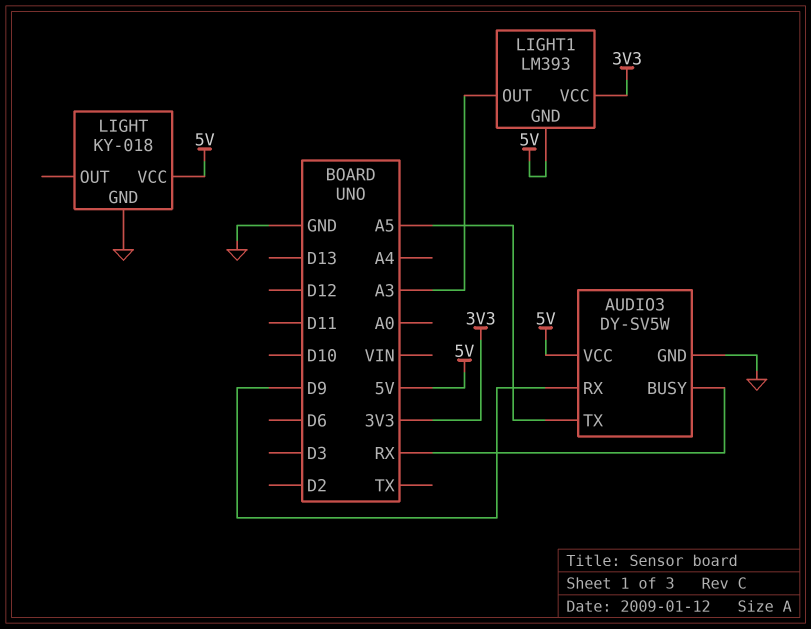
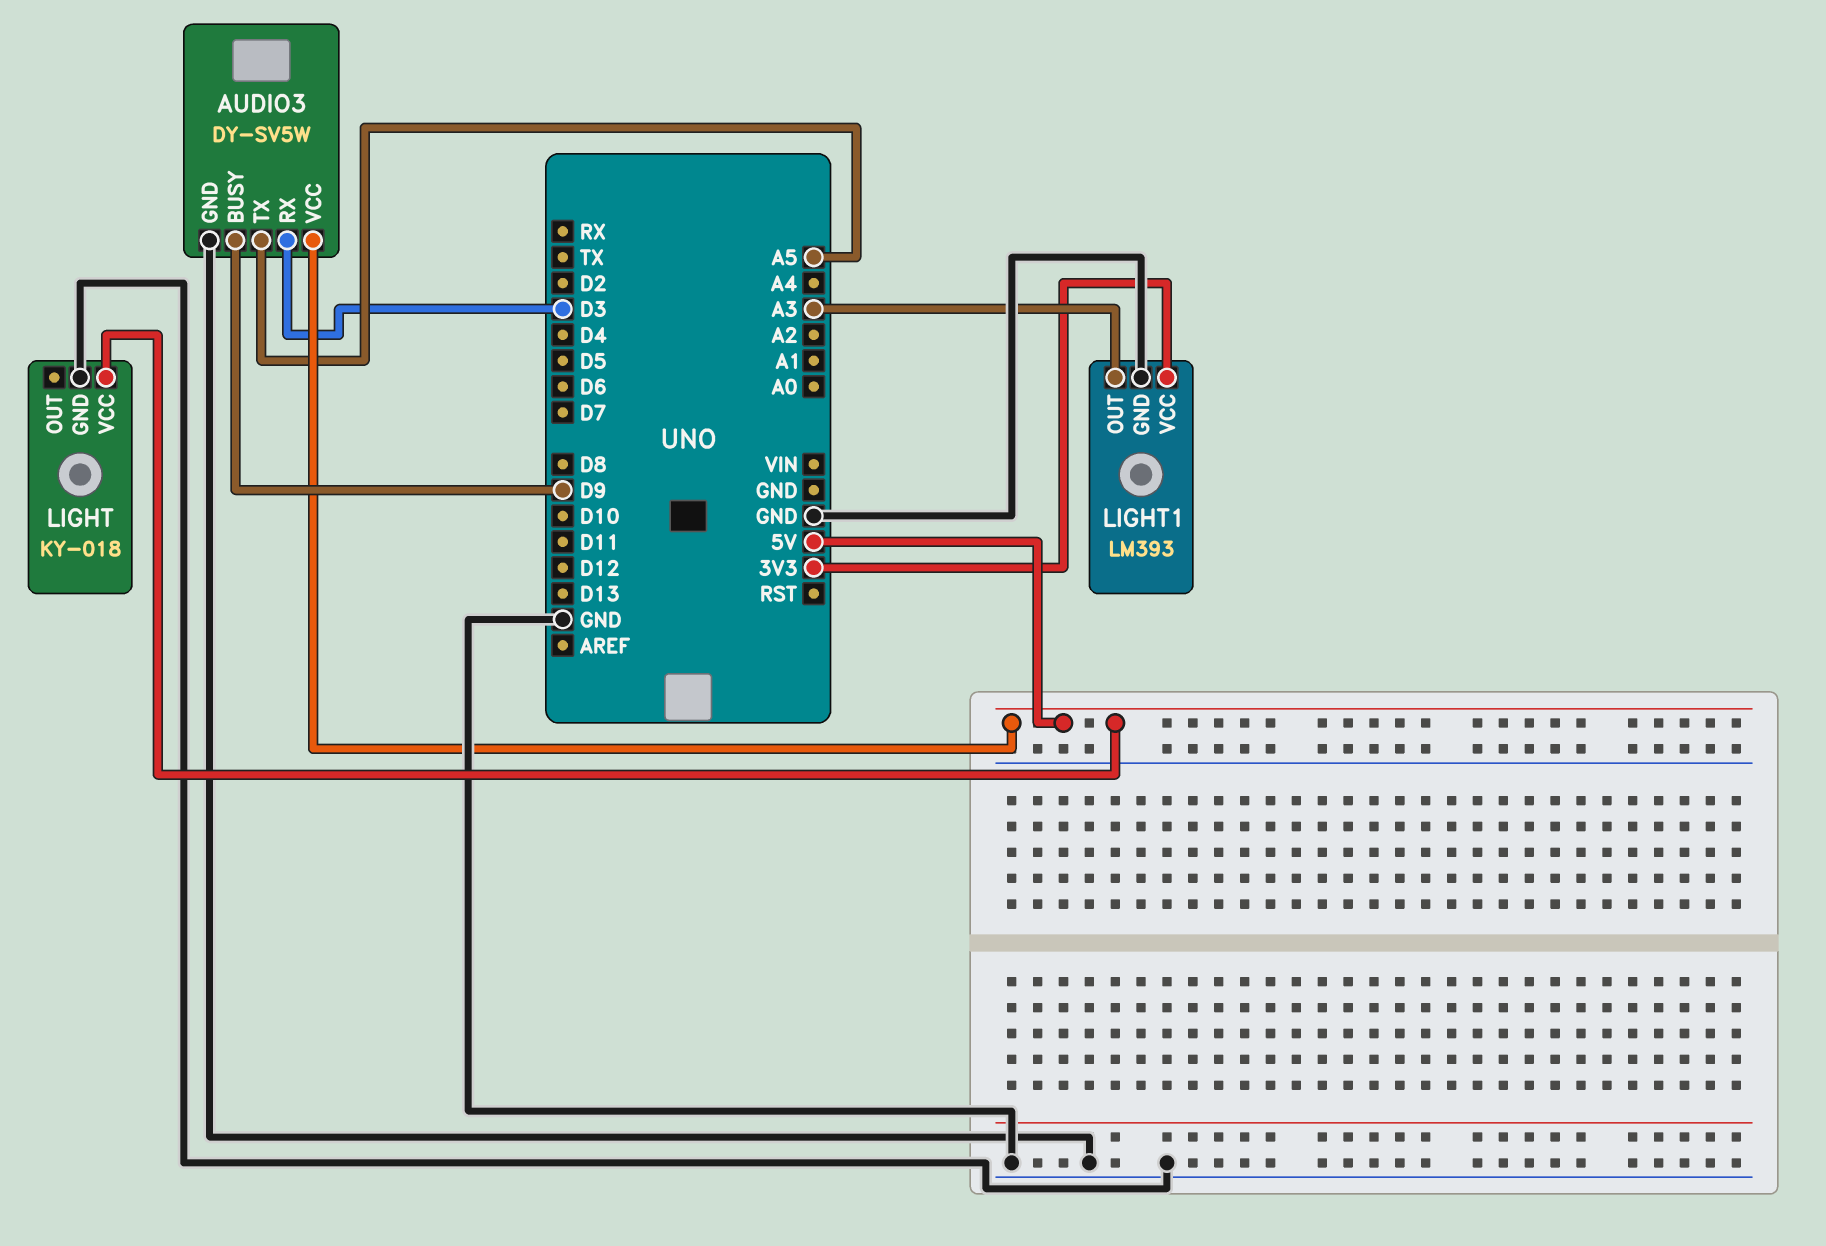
AUDIO3 pin BUSY: RX -> D9
AUDIO3 pin RX: D9 -> D3
LIGHT1 pin GND: 5V -> GND

